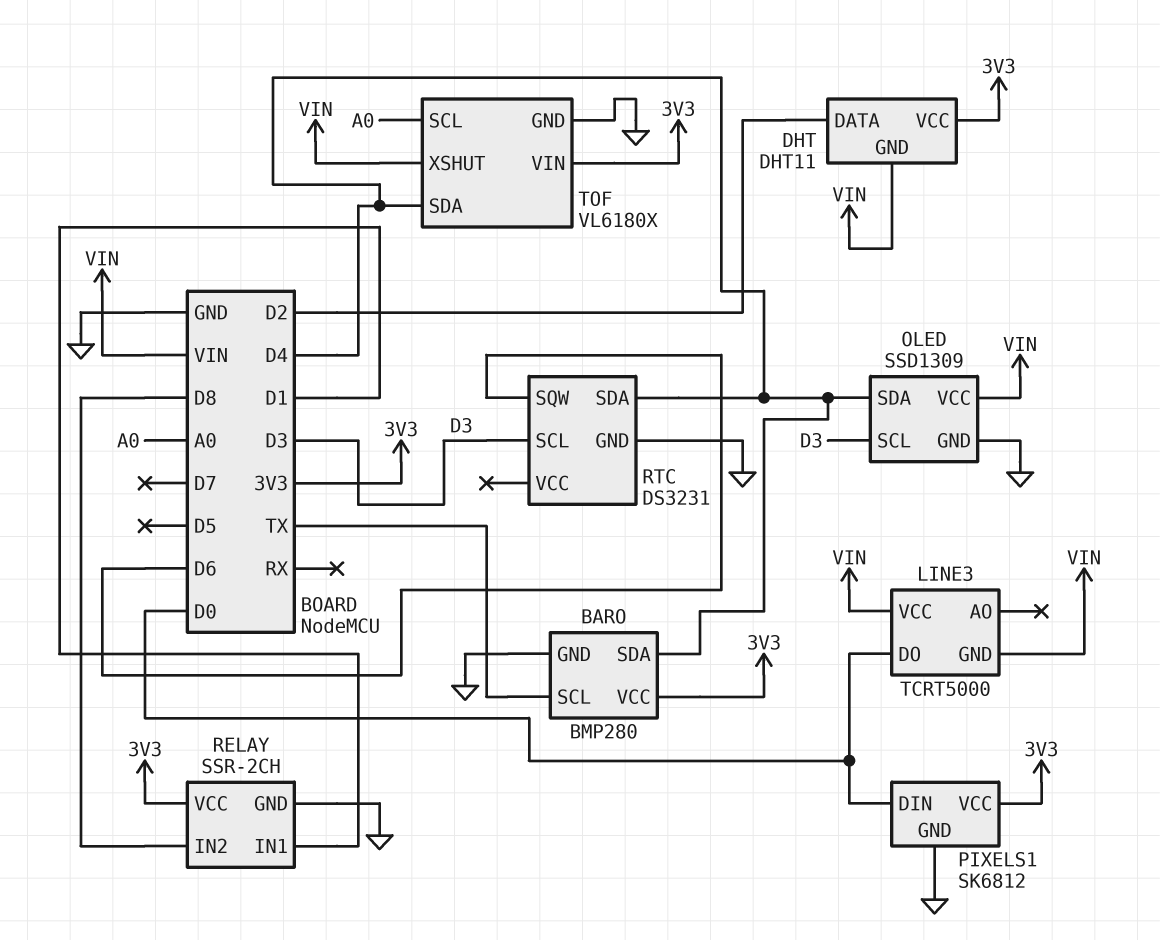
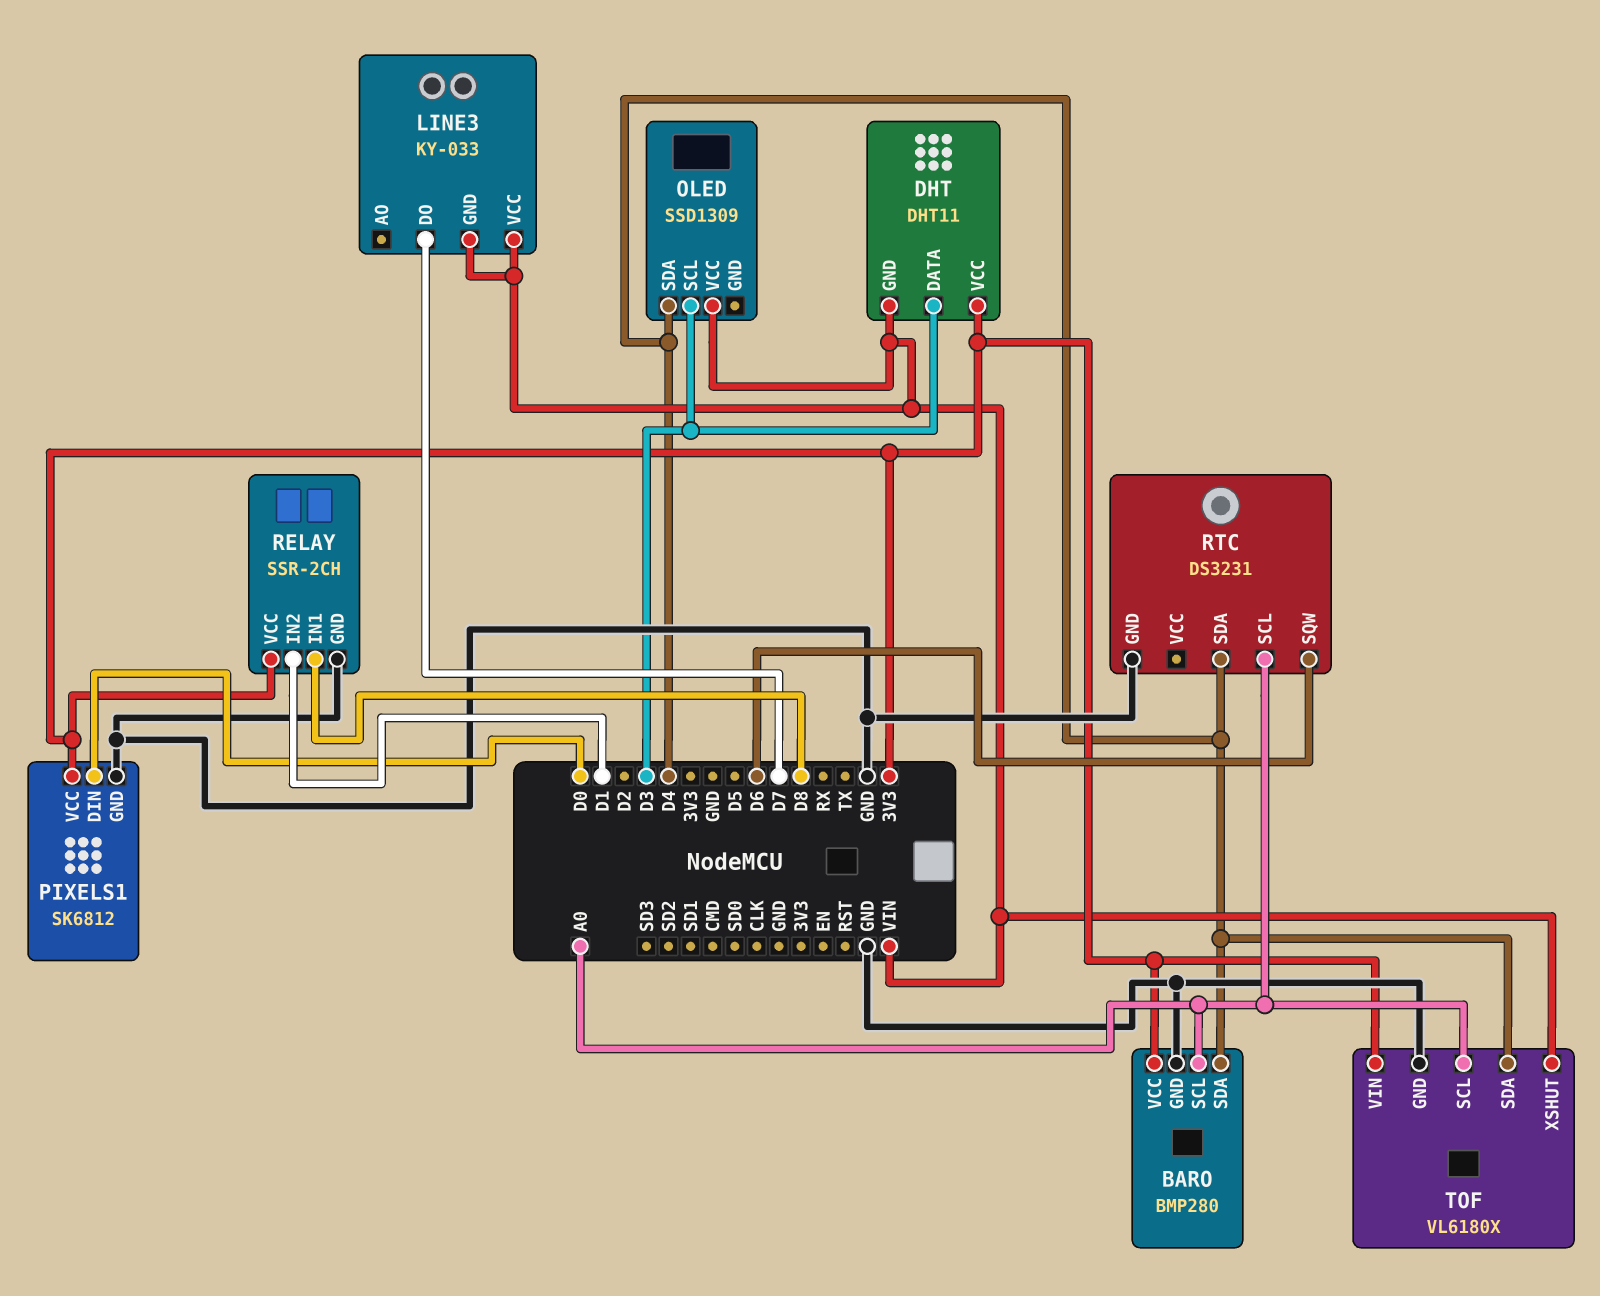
BARO pin SCL: TX -> A0
DHT pin DATA: D2 -> D3
LINE3: TCRT5000 -> KY-033
LINE3 pin DO: D0 -> D7
OLED pin GND: GND -> none
RELAY pin IN1: D1 -> D8
RELAY pin IN2: D8 -> D1
RTC pin SCL: D3 -> A0

